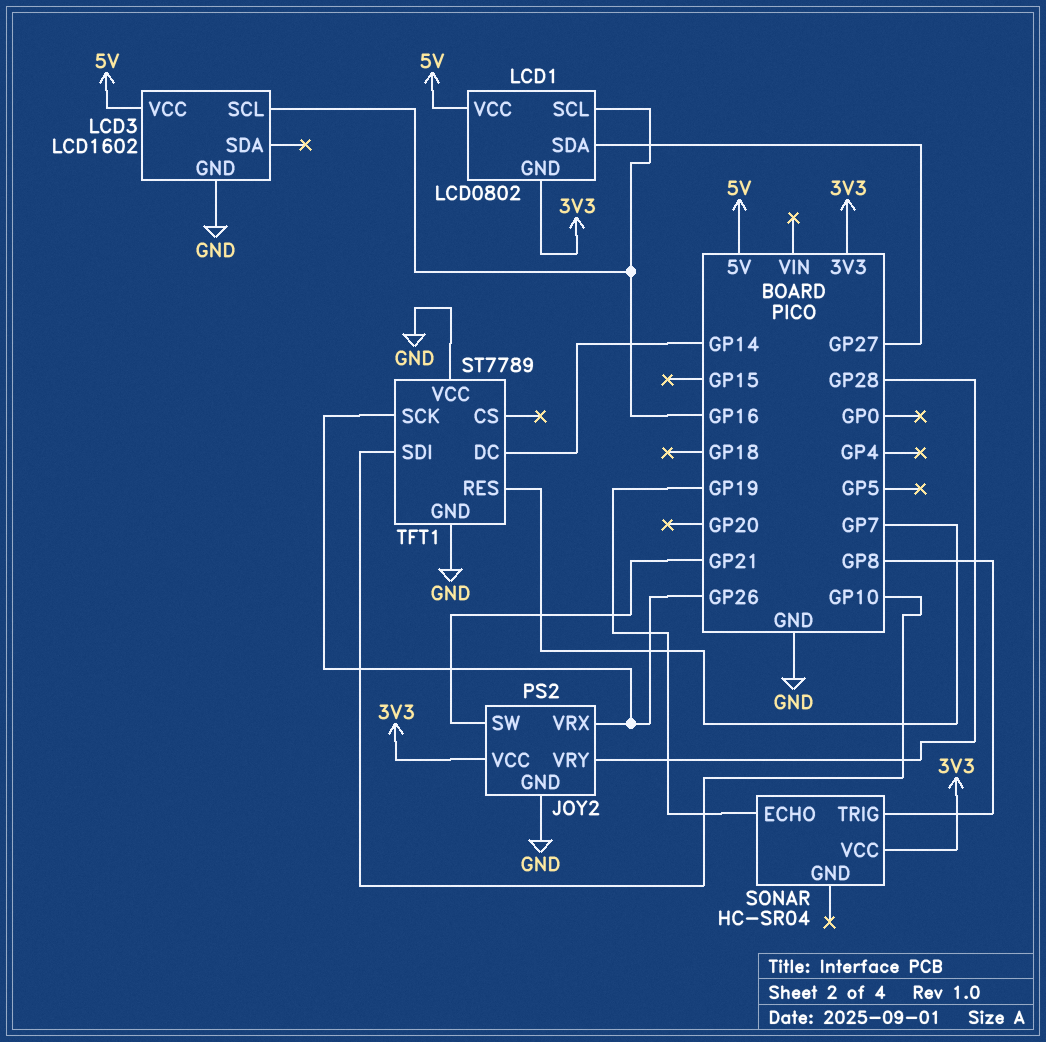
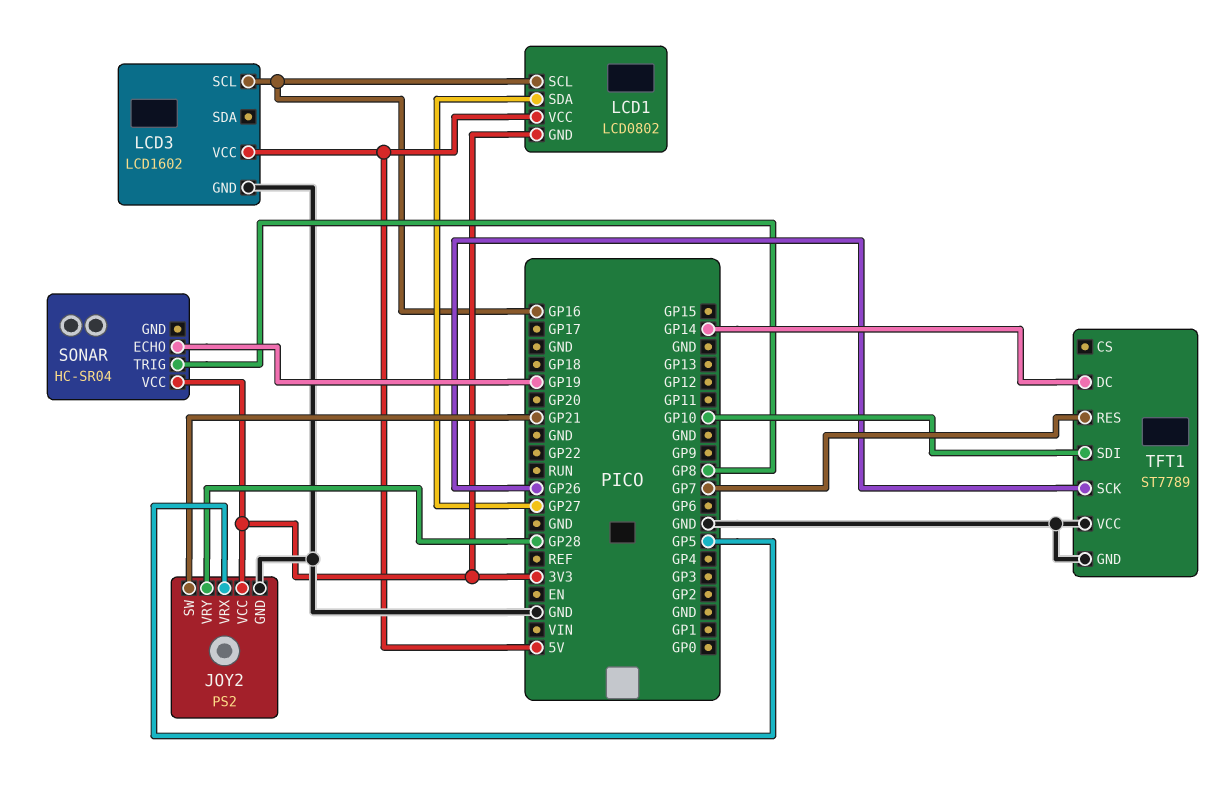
JOY2 pin VRX: GP26 -> GP5

